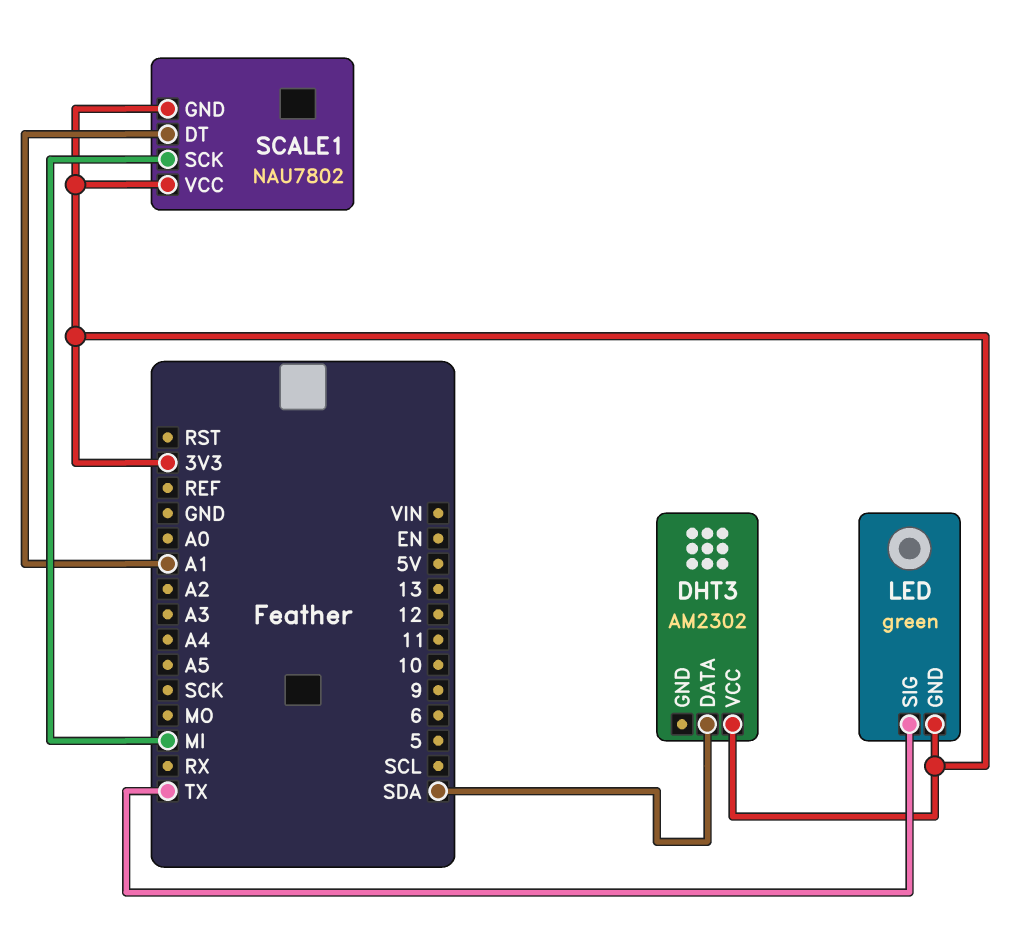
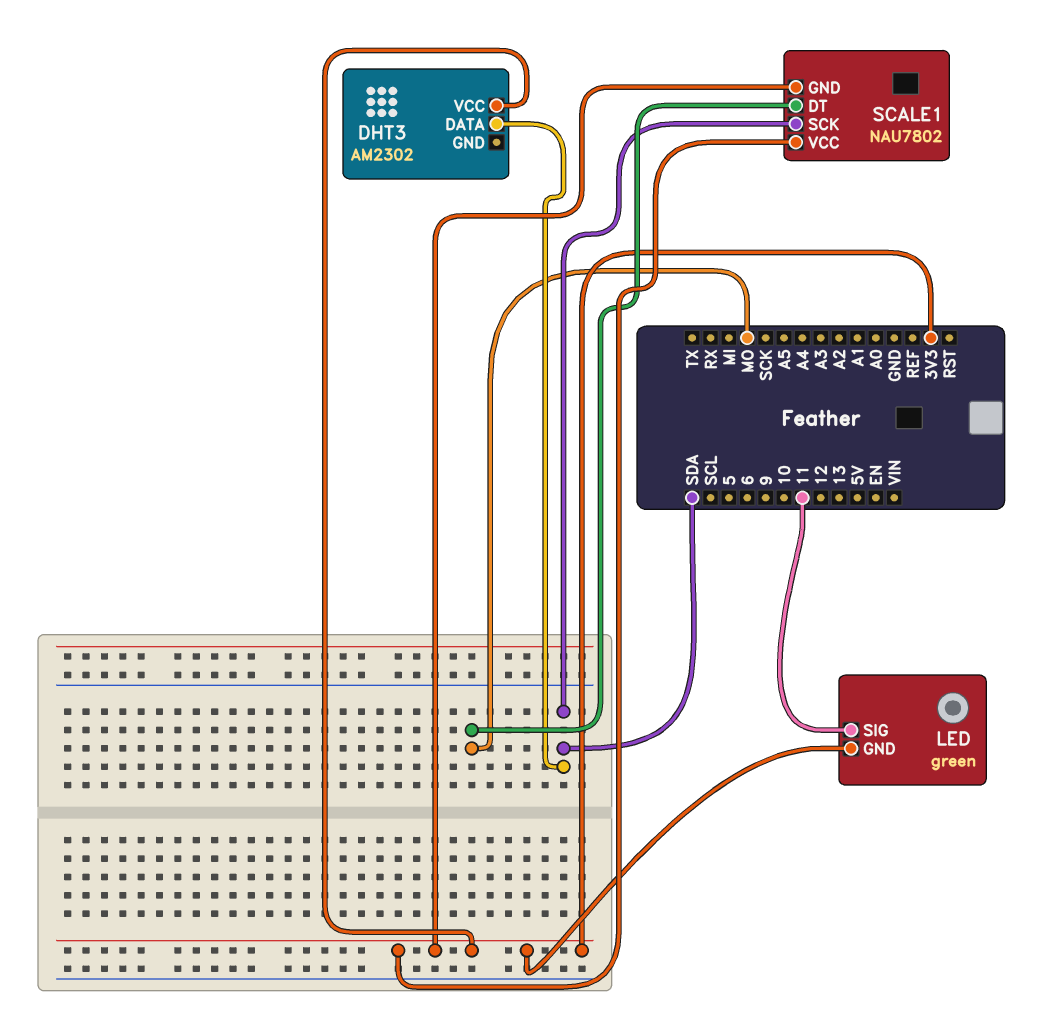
LED pin SIG: TX -> 11
SCALE1 pin DT: A1 -> MO
SCALE1 pin SCK: MI -> SDA

